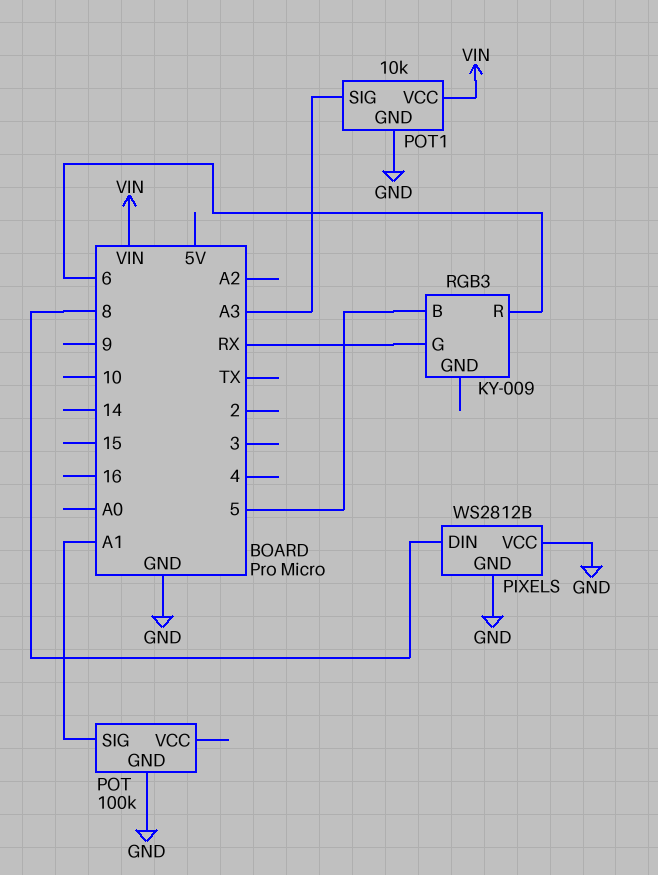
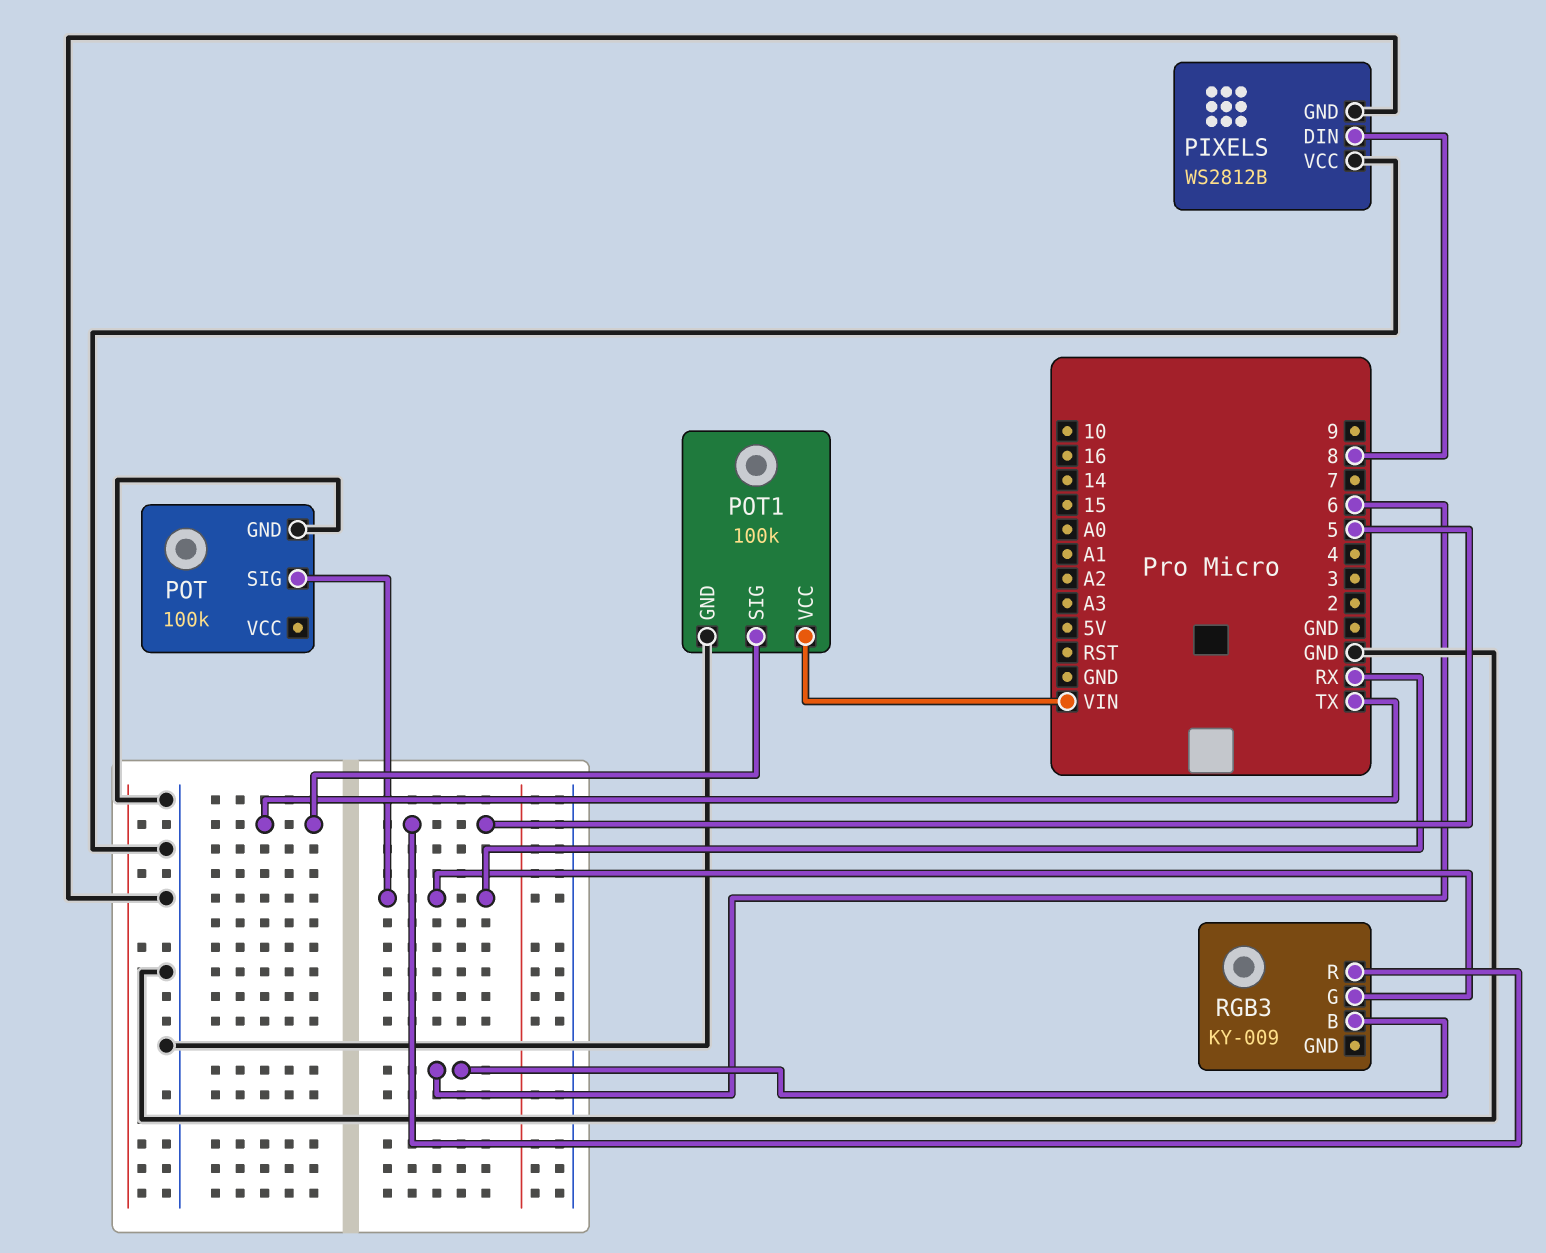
POT pin SIG: A1 -> RX
POT1: 10k -> 100k
POT1 pin SIG: A3 -> TX
RGB3 pin B: 5 -> 6
RGB3 pin R: 6 -> 5

